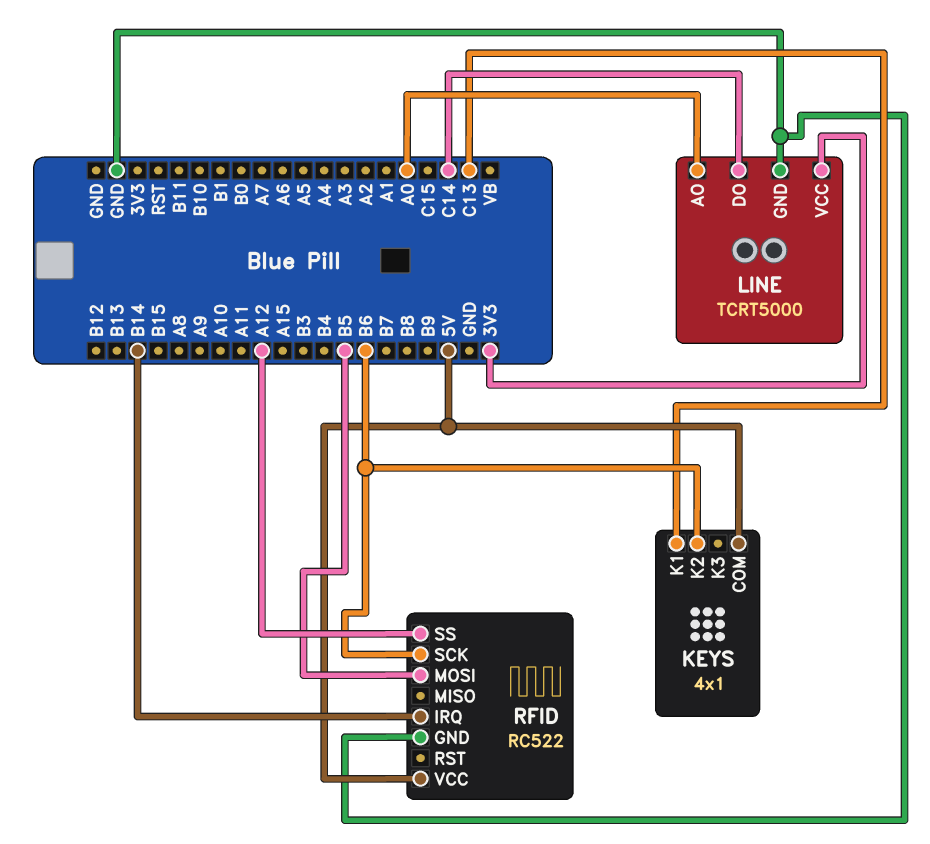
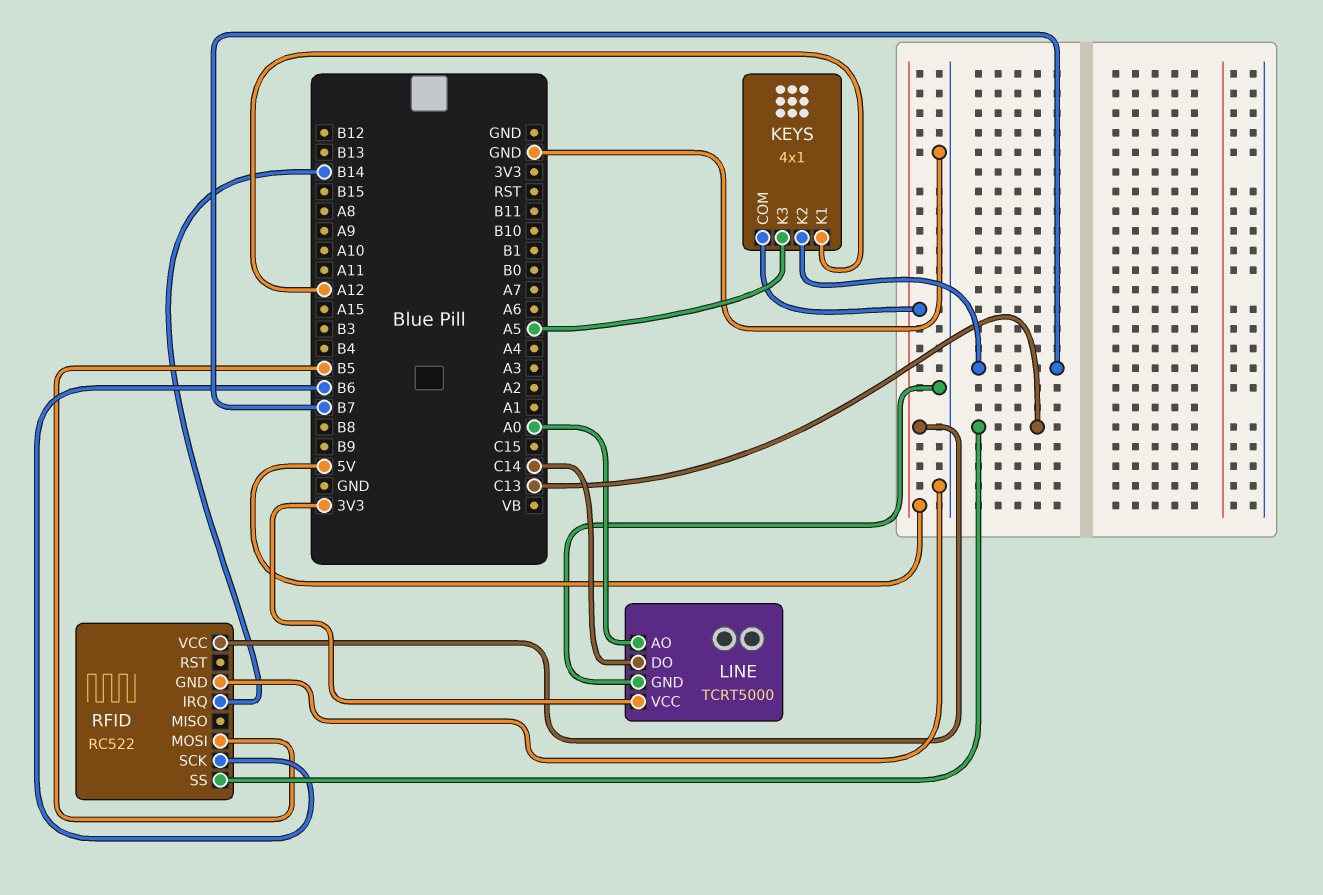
KEYS pin K1: C13 -> A12
KEYS pin K2: B6 -> B7
KEYS pin K3: none -> A5
RFID pin SS: A12 -> C13

